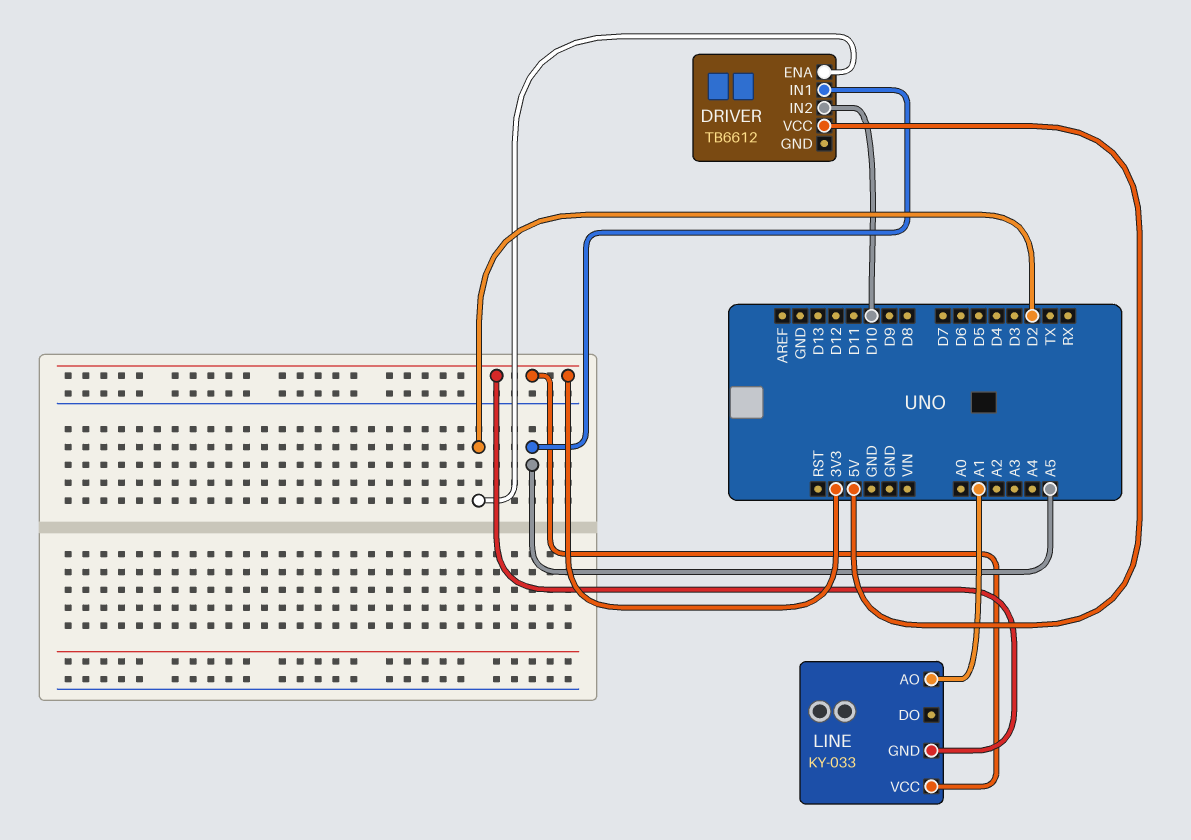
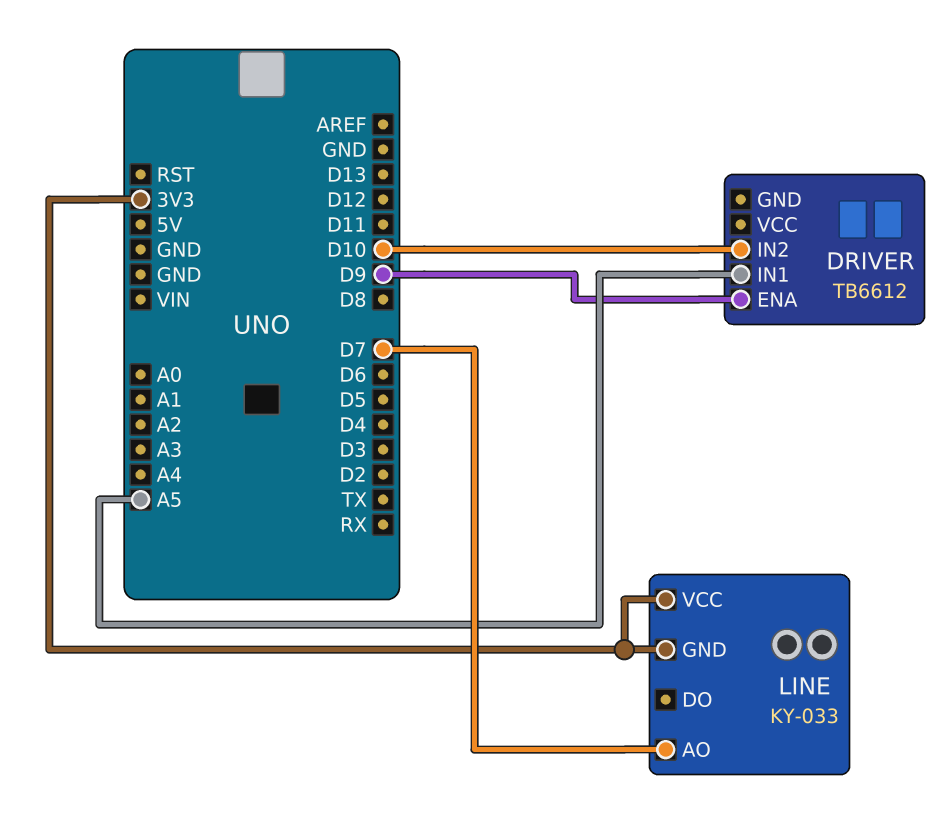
DRIVER pin ENA: D2 -> D9
DRIVER pin VCC: 5V -> none
LINE pin AO: A1 -> D7

